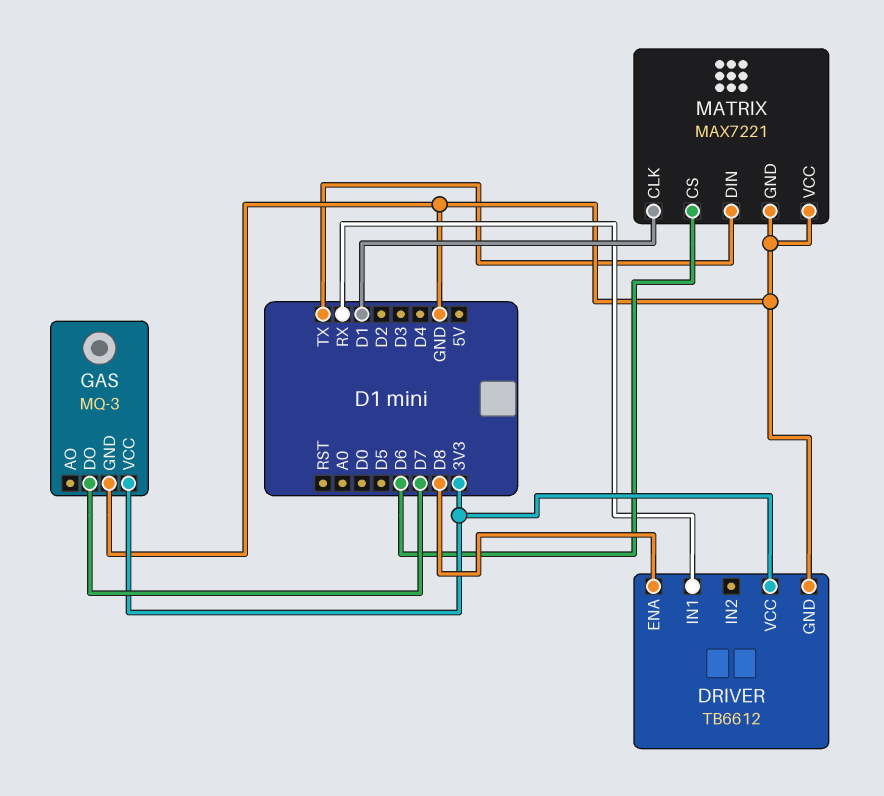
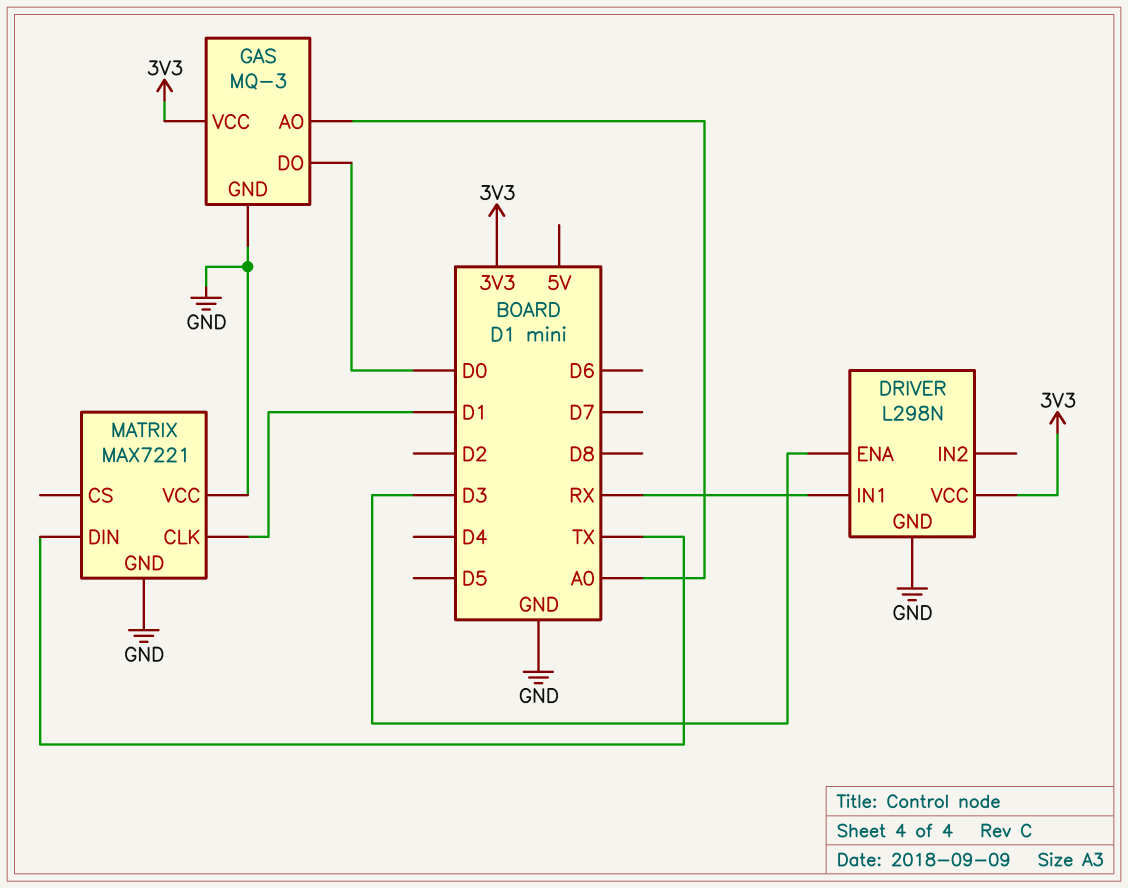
DRIVER: TB6612 -> L298N
DRIVER pin ENA: D8 -> D3
GAS pin AO: none -> A0
GAS pin DO: D7 -> D0
MATRIX pin CS: D6 -> none

